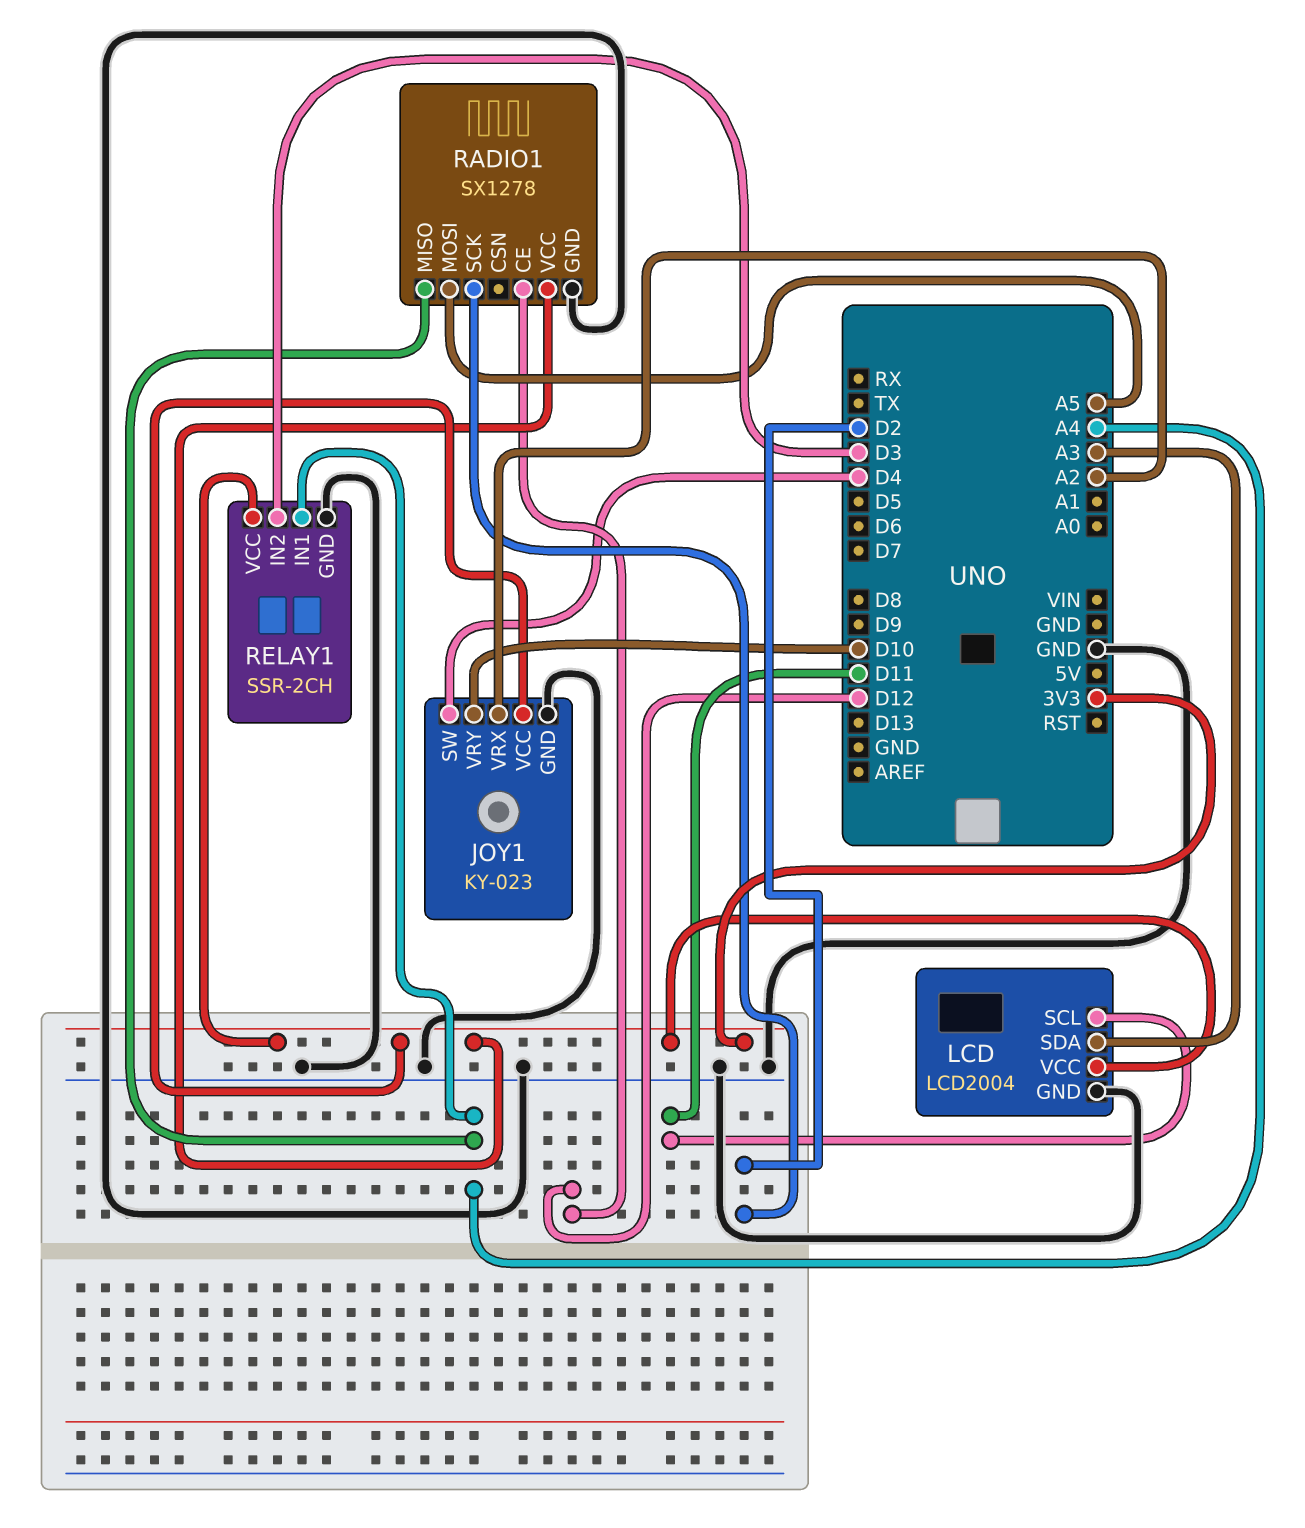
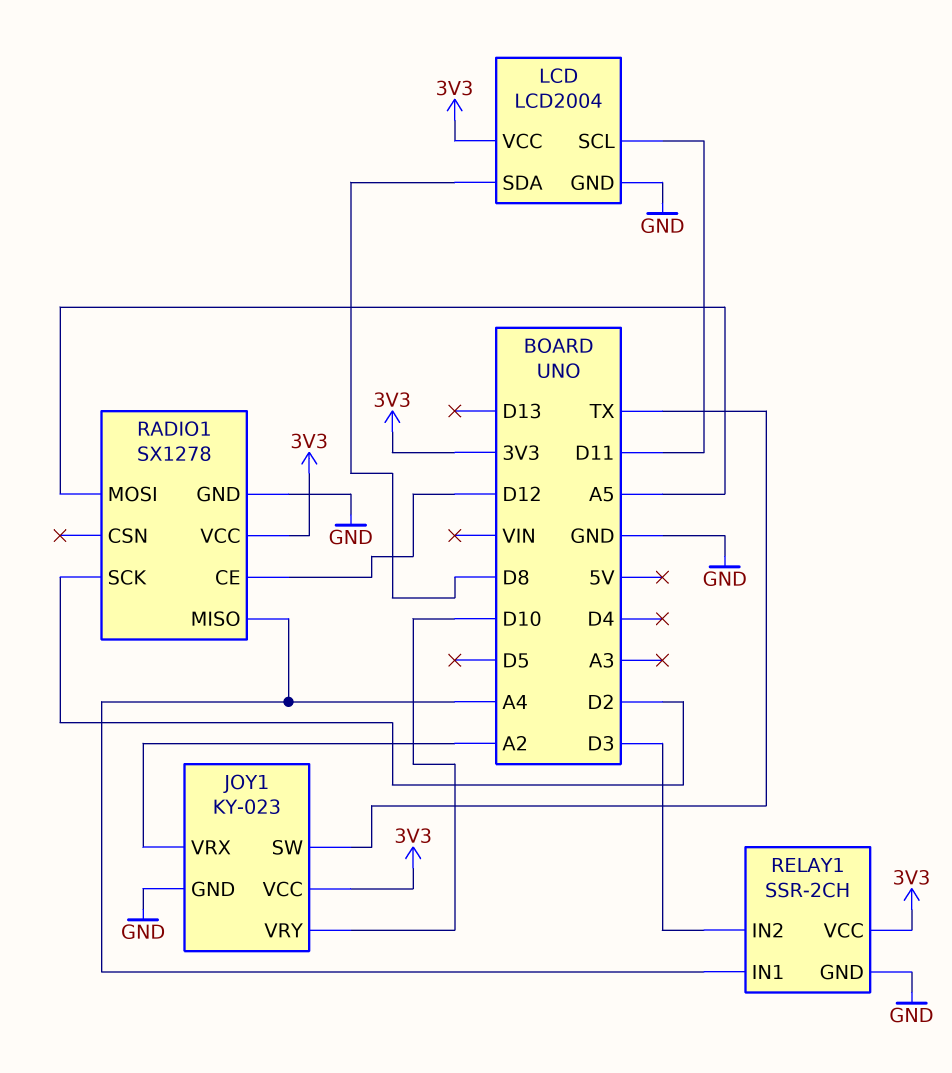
JOY1 pin SW: D4 -> TX
LCD pin SDA: A3 -> D8

